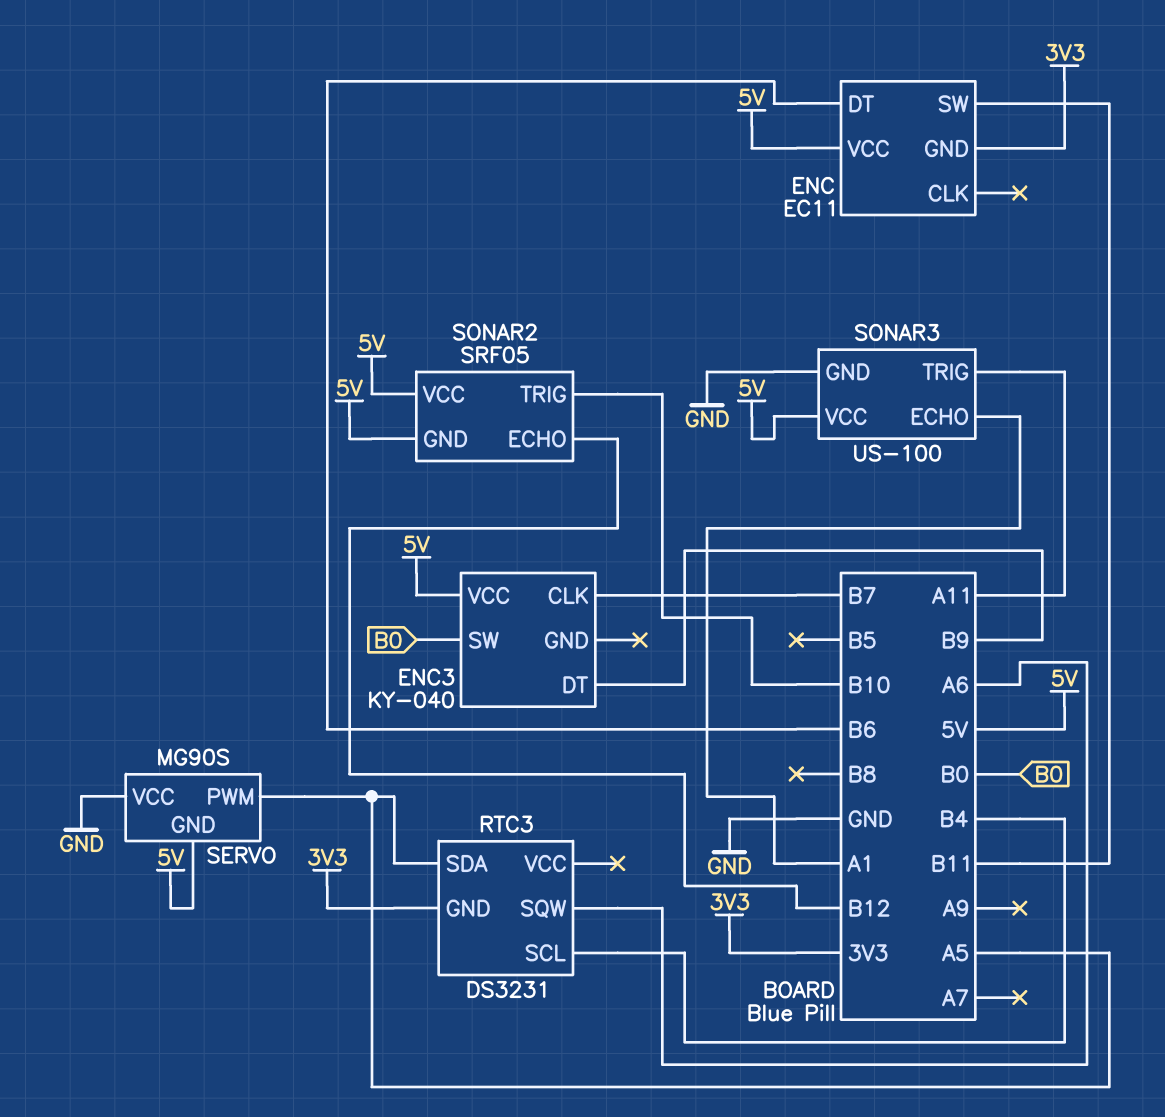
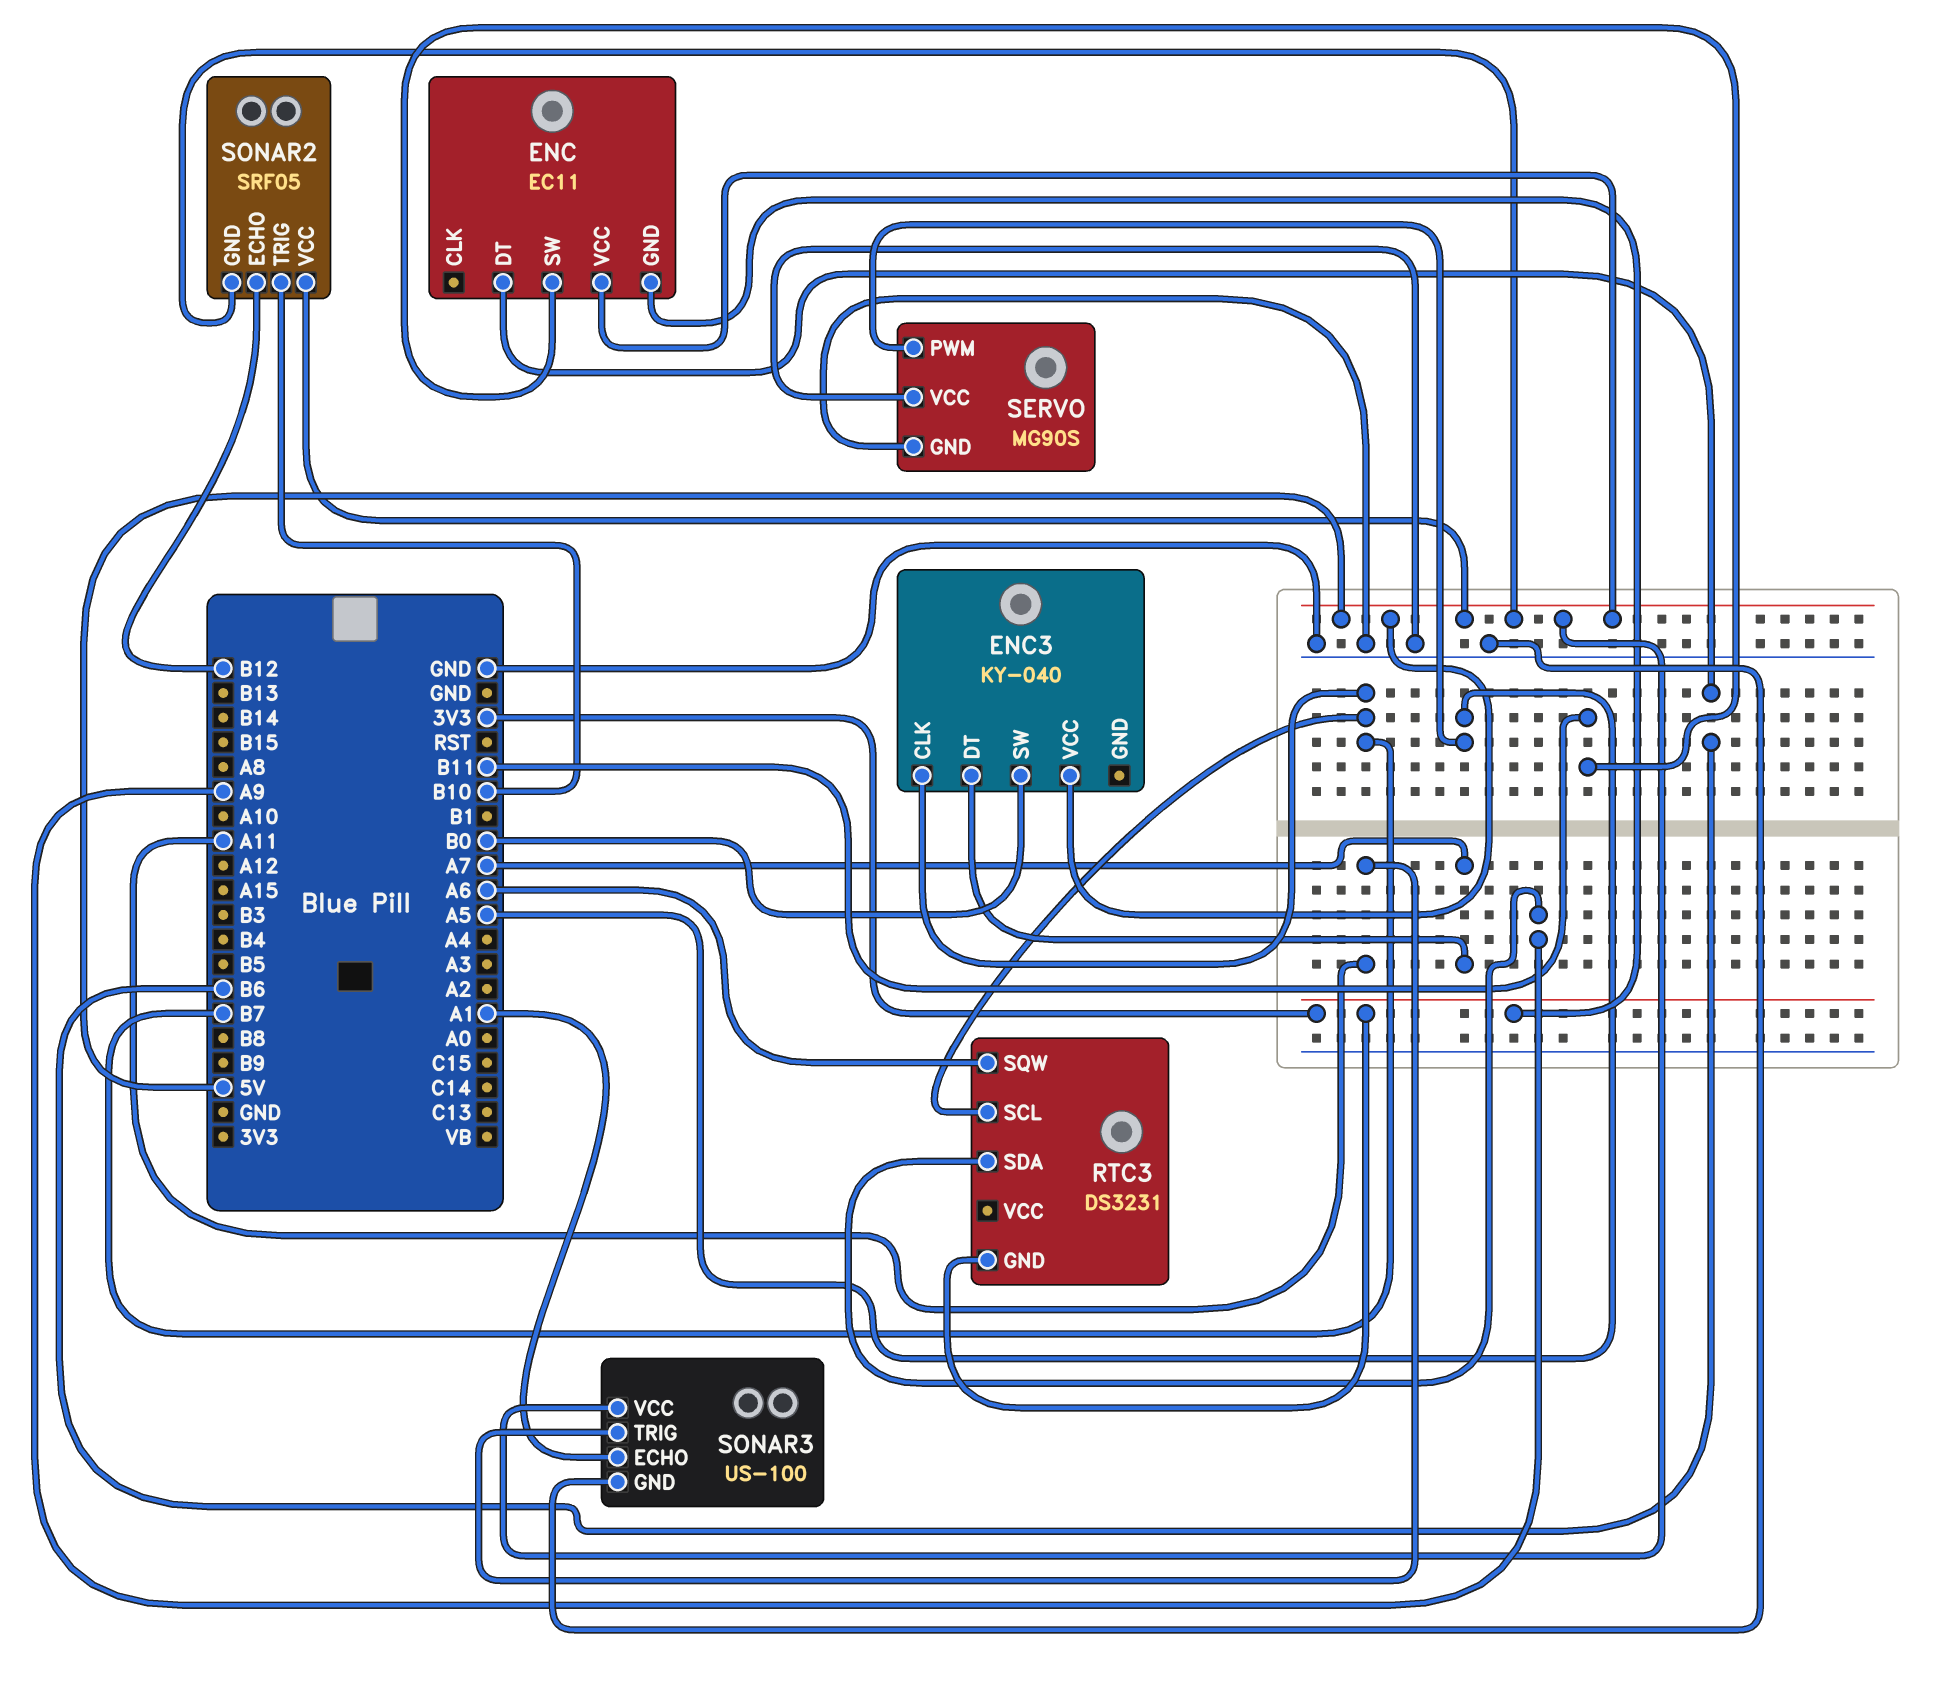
ENC3 pin DT: B9 -> A7
RTC3 pin SCL: B4 -> B7
RTC3 pin SDA: A5 -> A9
SERVO pin GND: 5V -> GND

